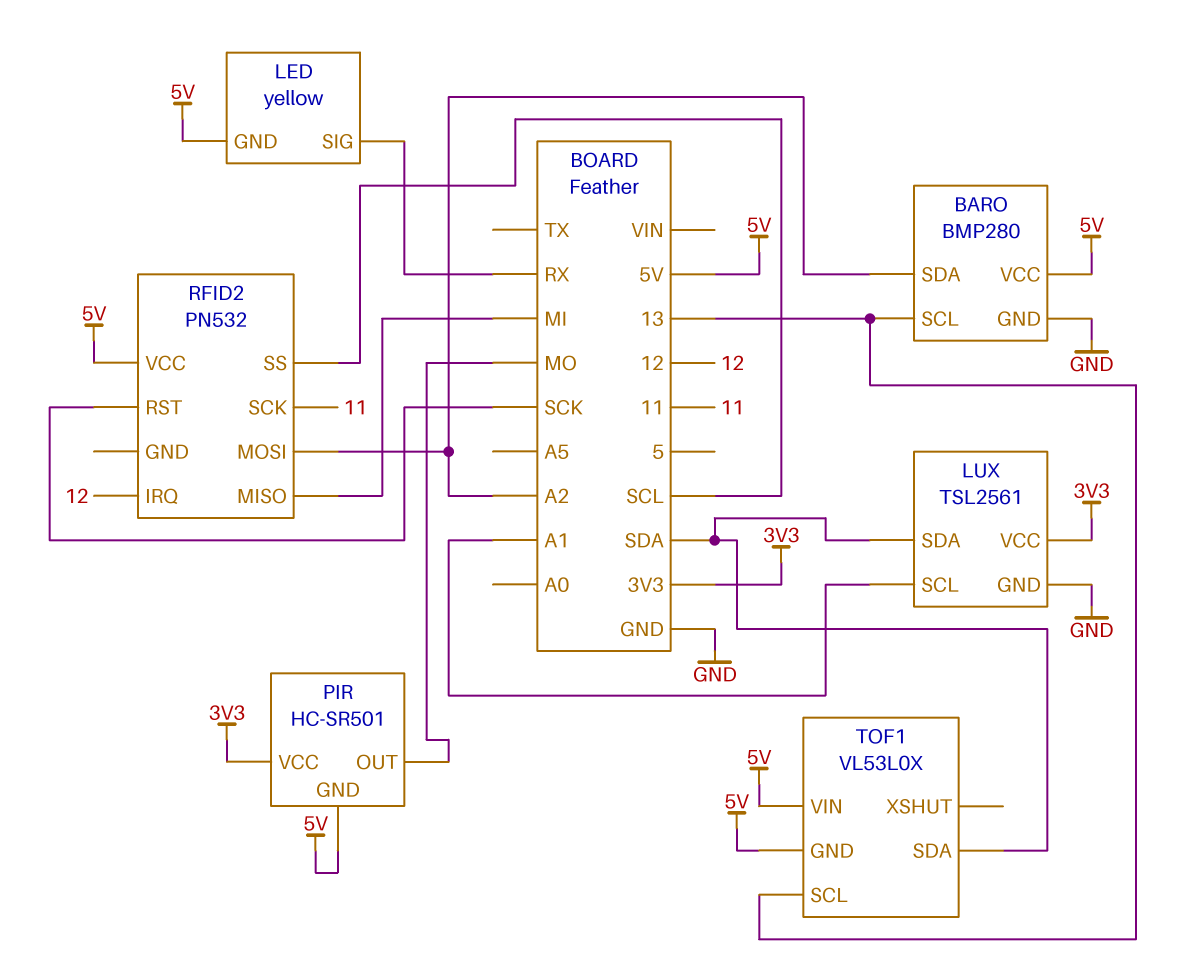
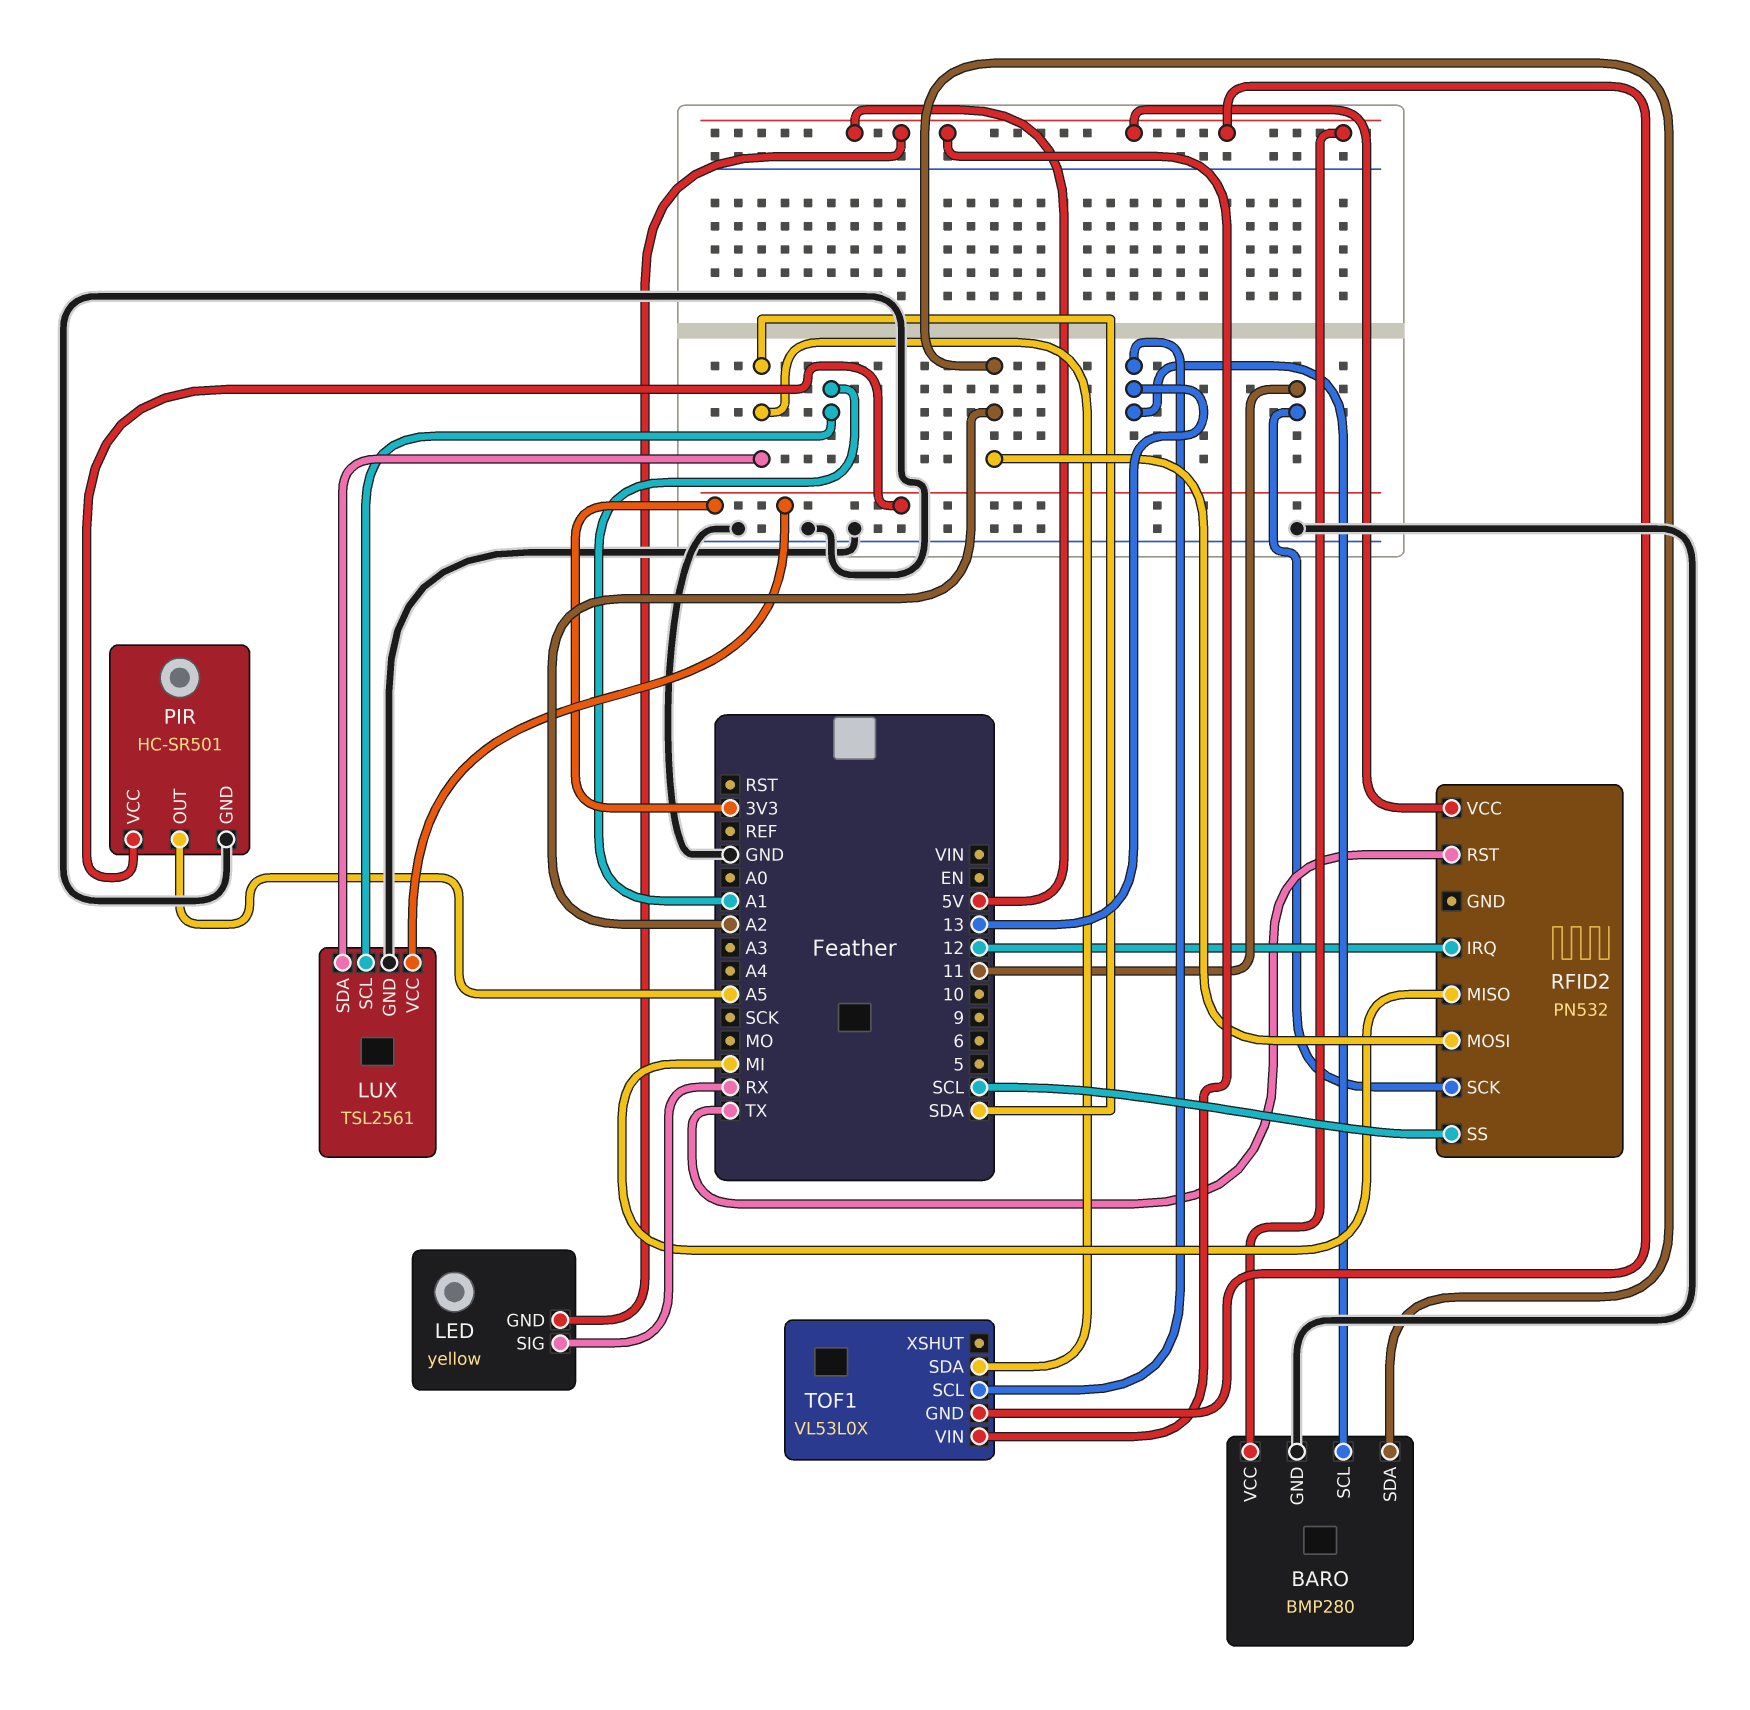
PIR pin GND: 5V -> GND
PIR pin OUT: MO -> A5
RFID2 pin RST: SCK -> TX

